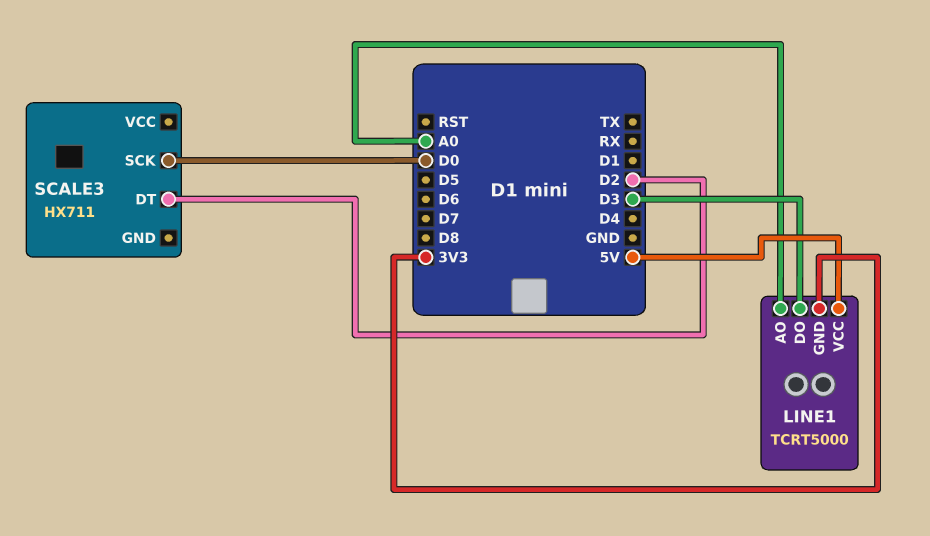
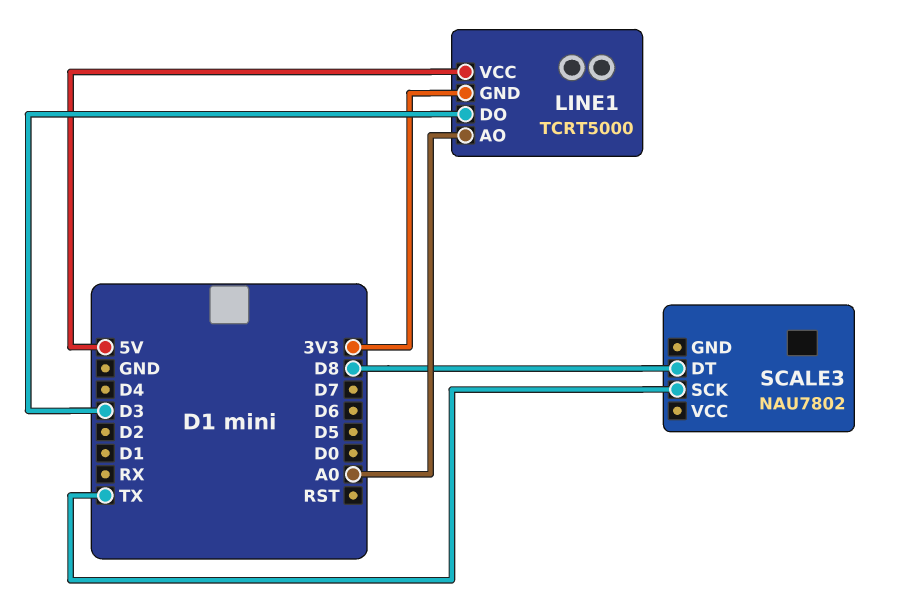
SCALE3: HX711 -> NAU7802
SCALE3 pin DT: D2 -> D8
SCALE3 pin SCK: D0 -> TX

